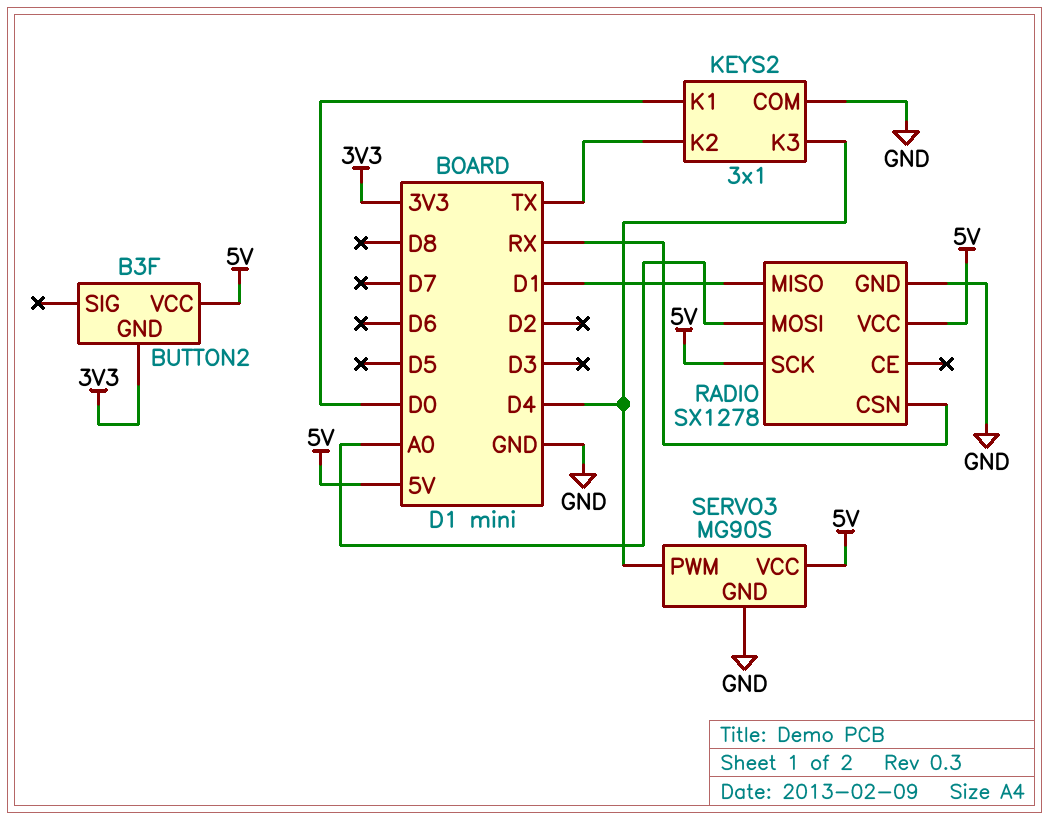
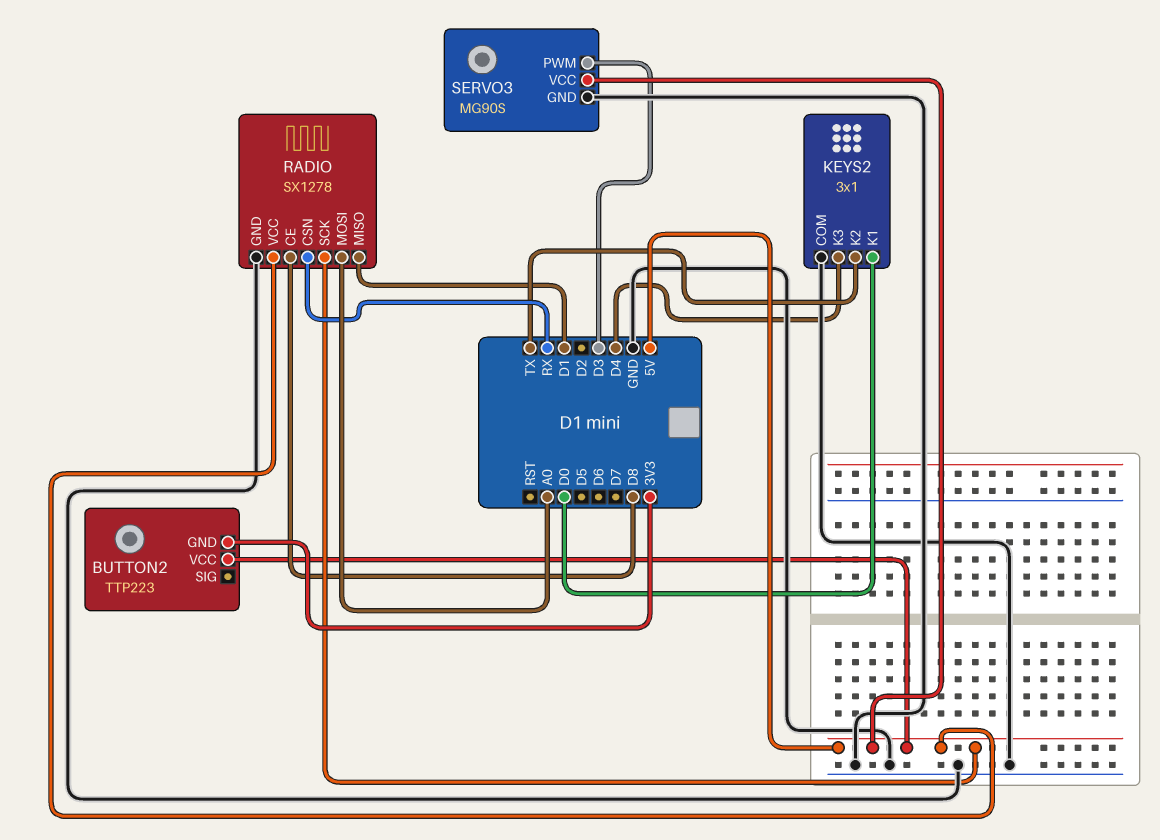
BUTTON2: B3F -> TTP223
RADIO pin CE: none -> D8
SERVO3 pin PWM: D4 -> D3

